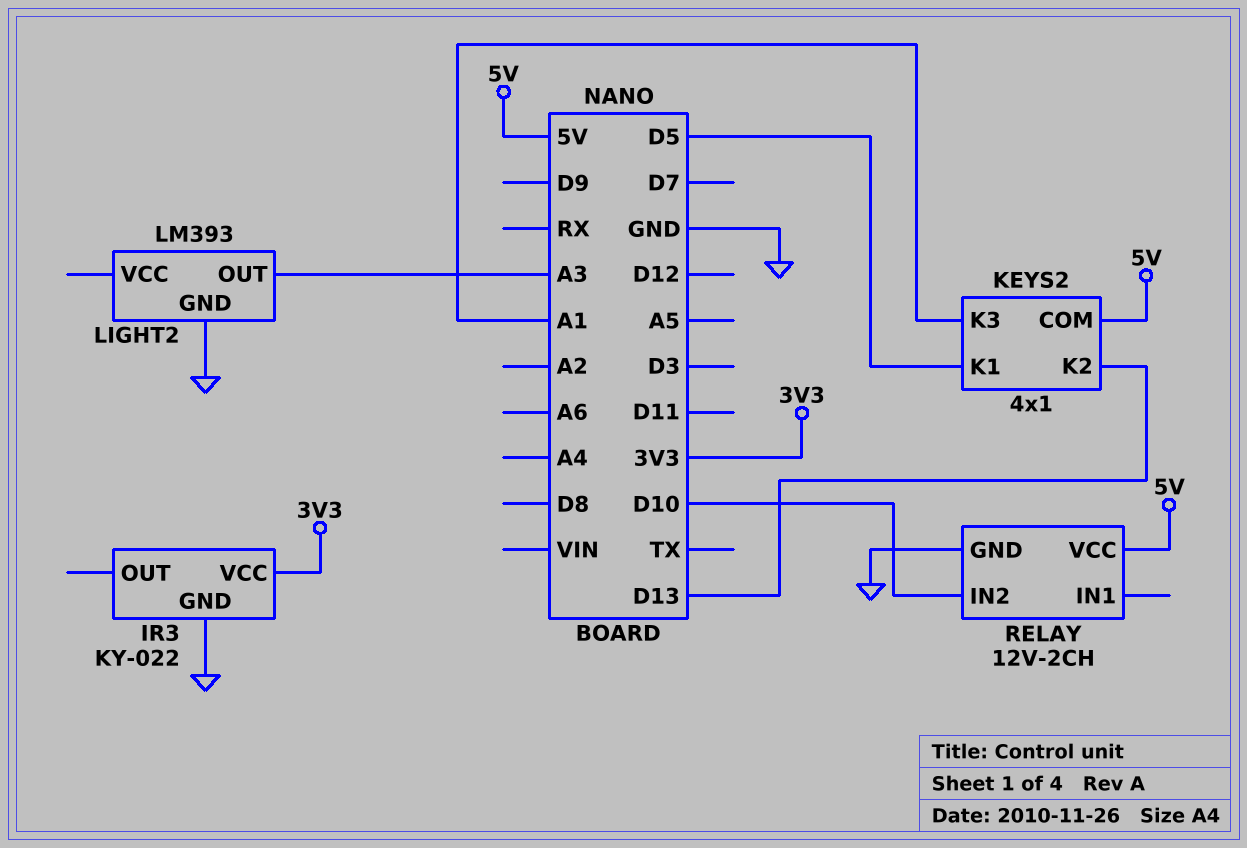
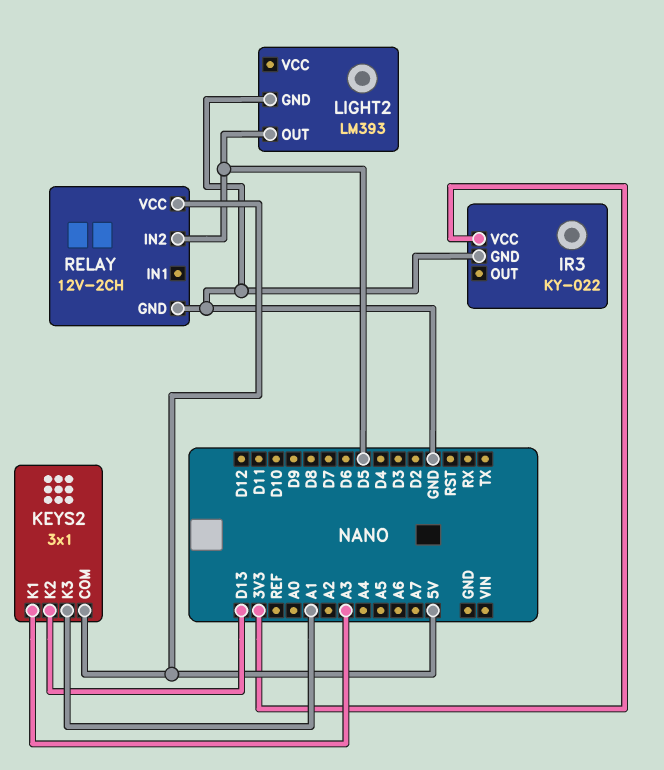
KEYS2: 4x1 -> 3x1
KEYS2 pin K1: D5 -> A3
LIGHT2 pin OUT: A3 -> D5
RELAY pin IN2: D10 -> D5

